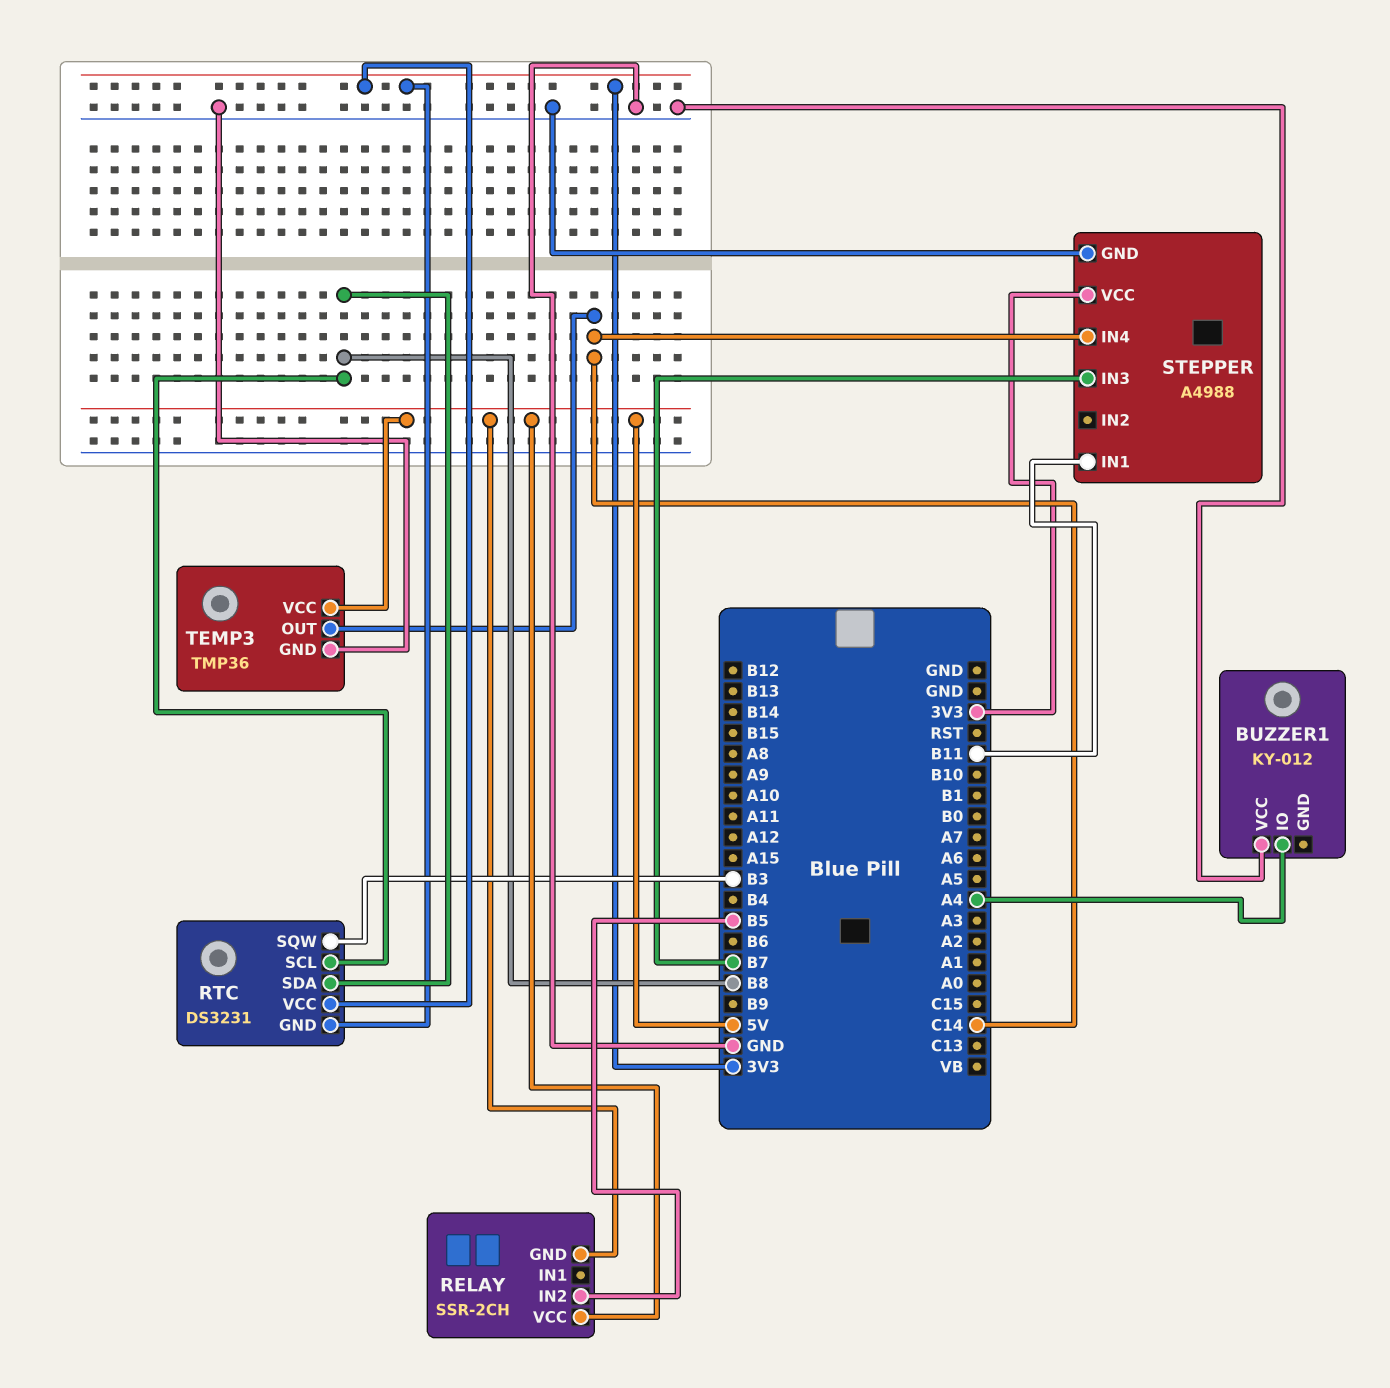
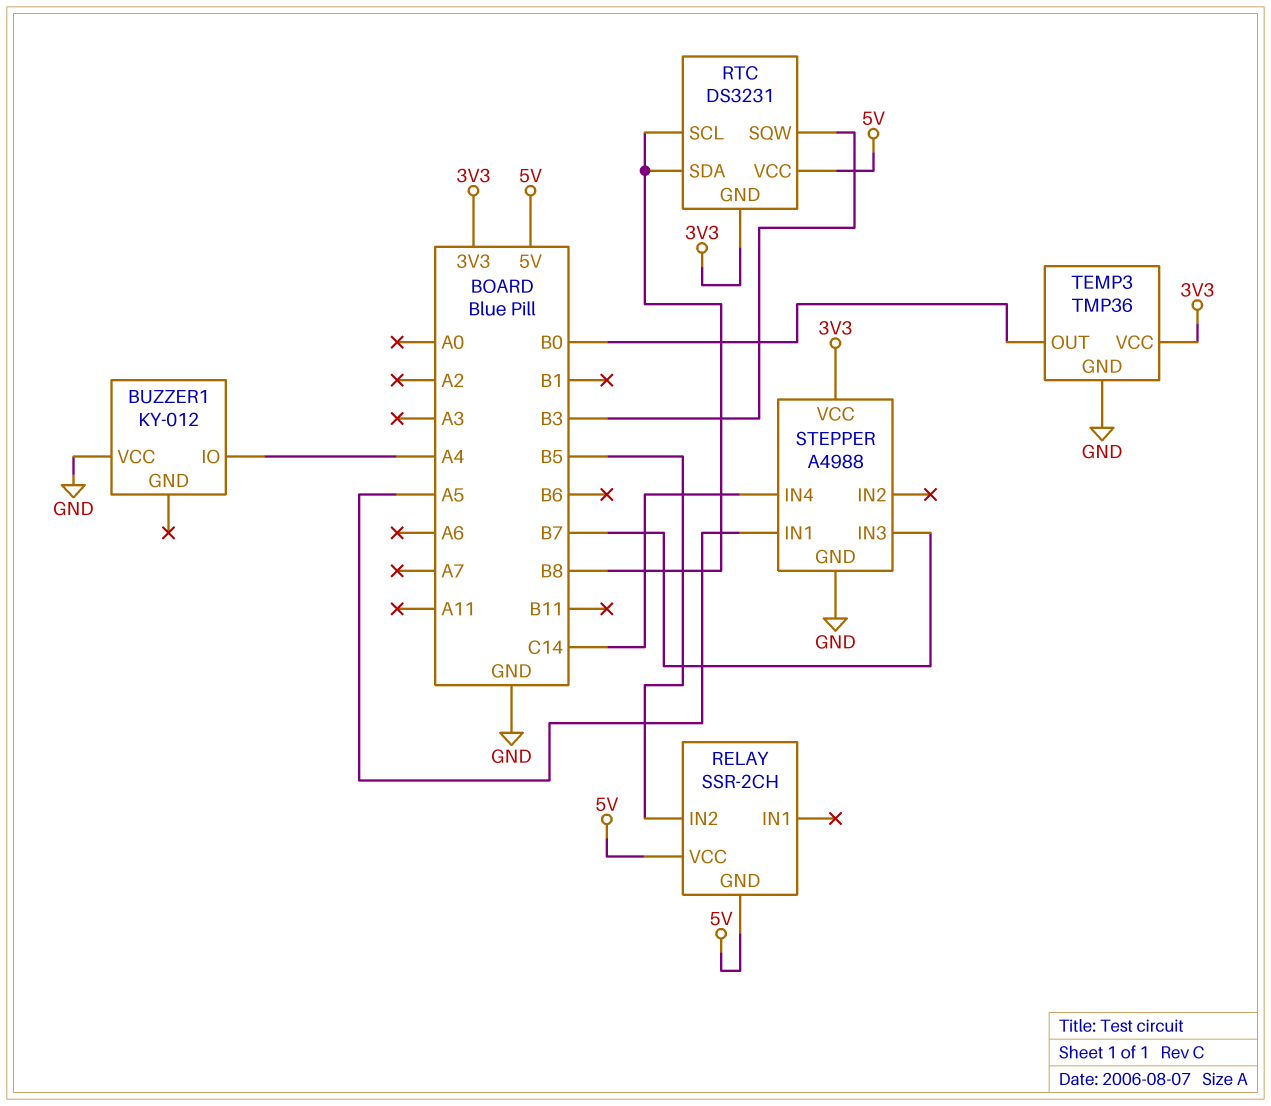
RTC pin VCC: 3V3 -> 5V
STEPPER pin IN1: B11 -> A5
TEMP3 pin OUT: C14 -> B0
TEMP3 pin VCC: 5V -> 3V3

